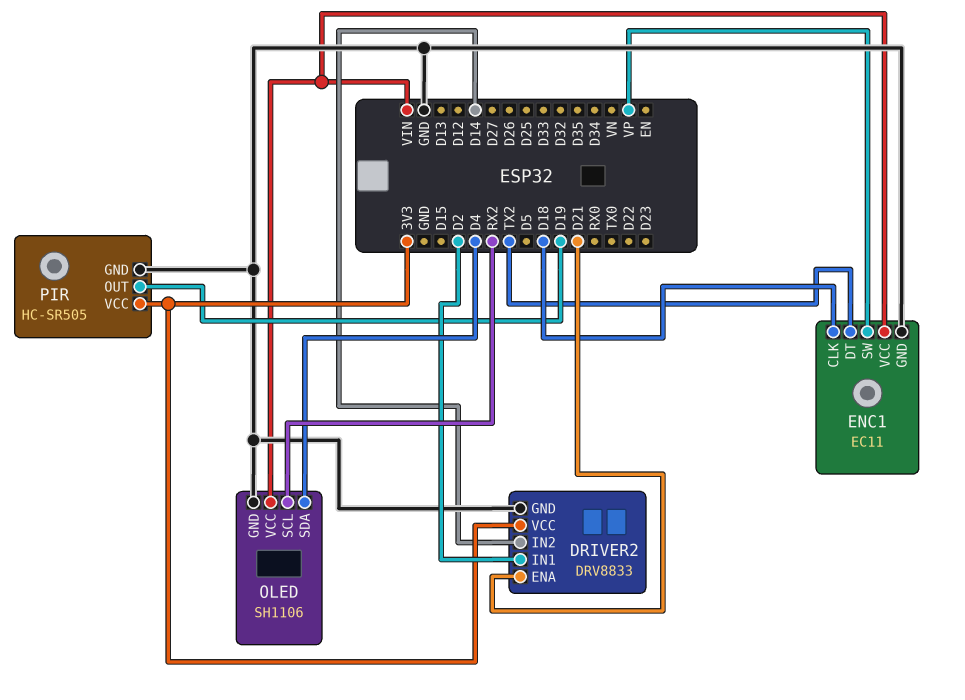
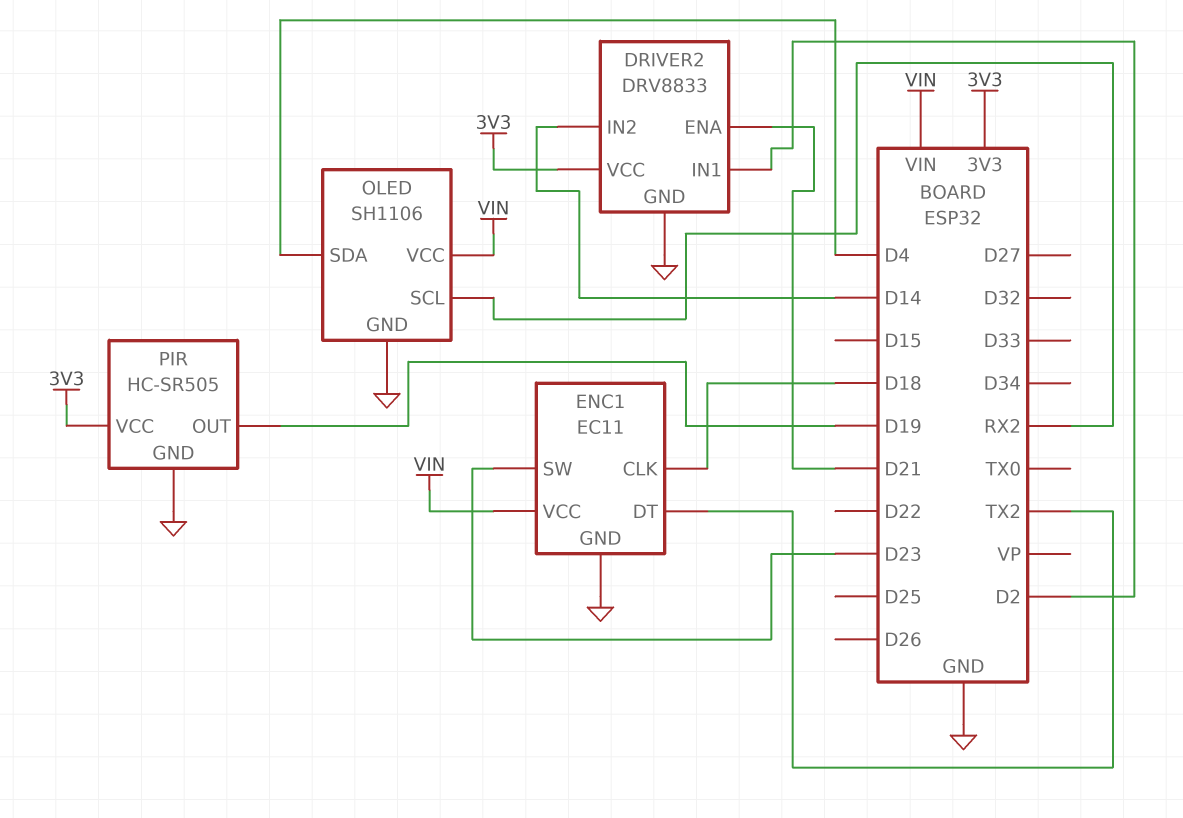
ENC1 pin SW: VP -> D23

